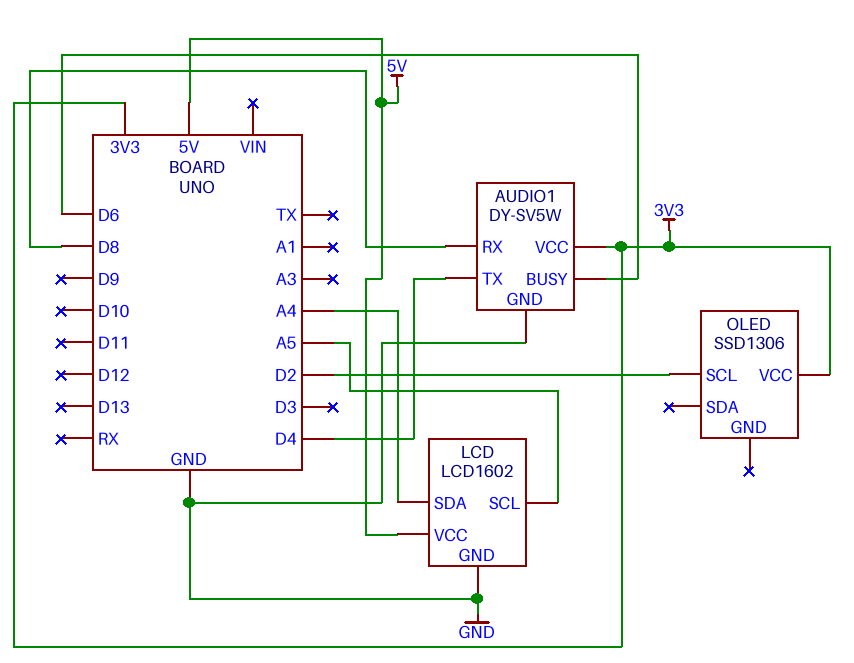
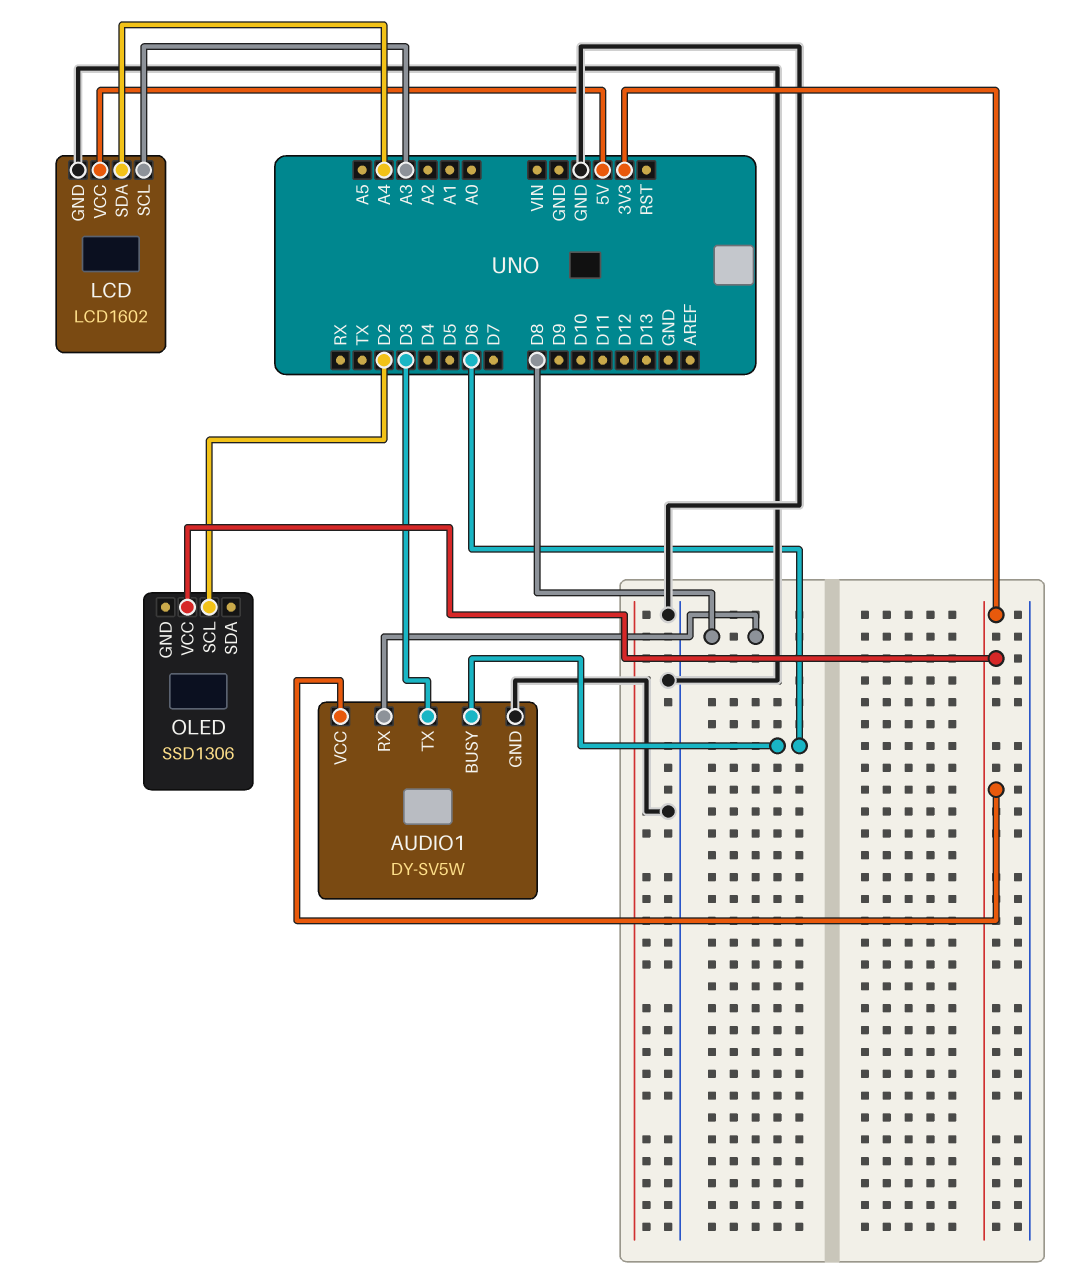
AUDIO1 pin TX: D4 -> D3
LCD pin SCL: A5 -> A3

